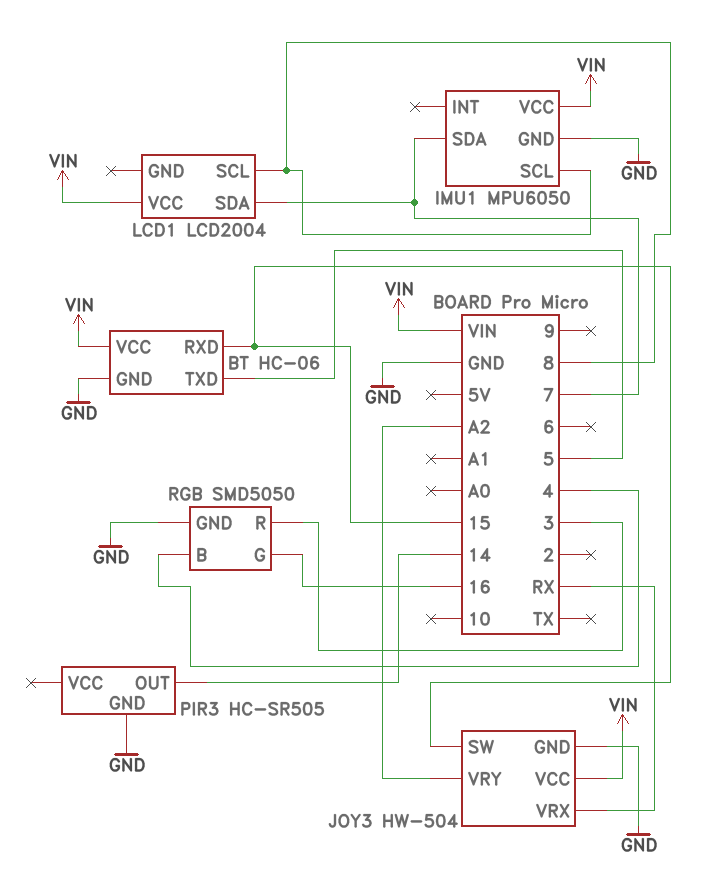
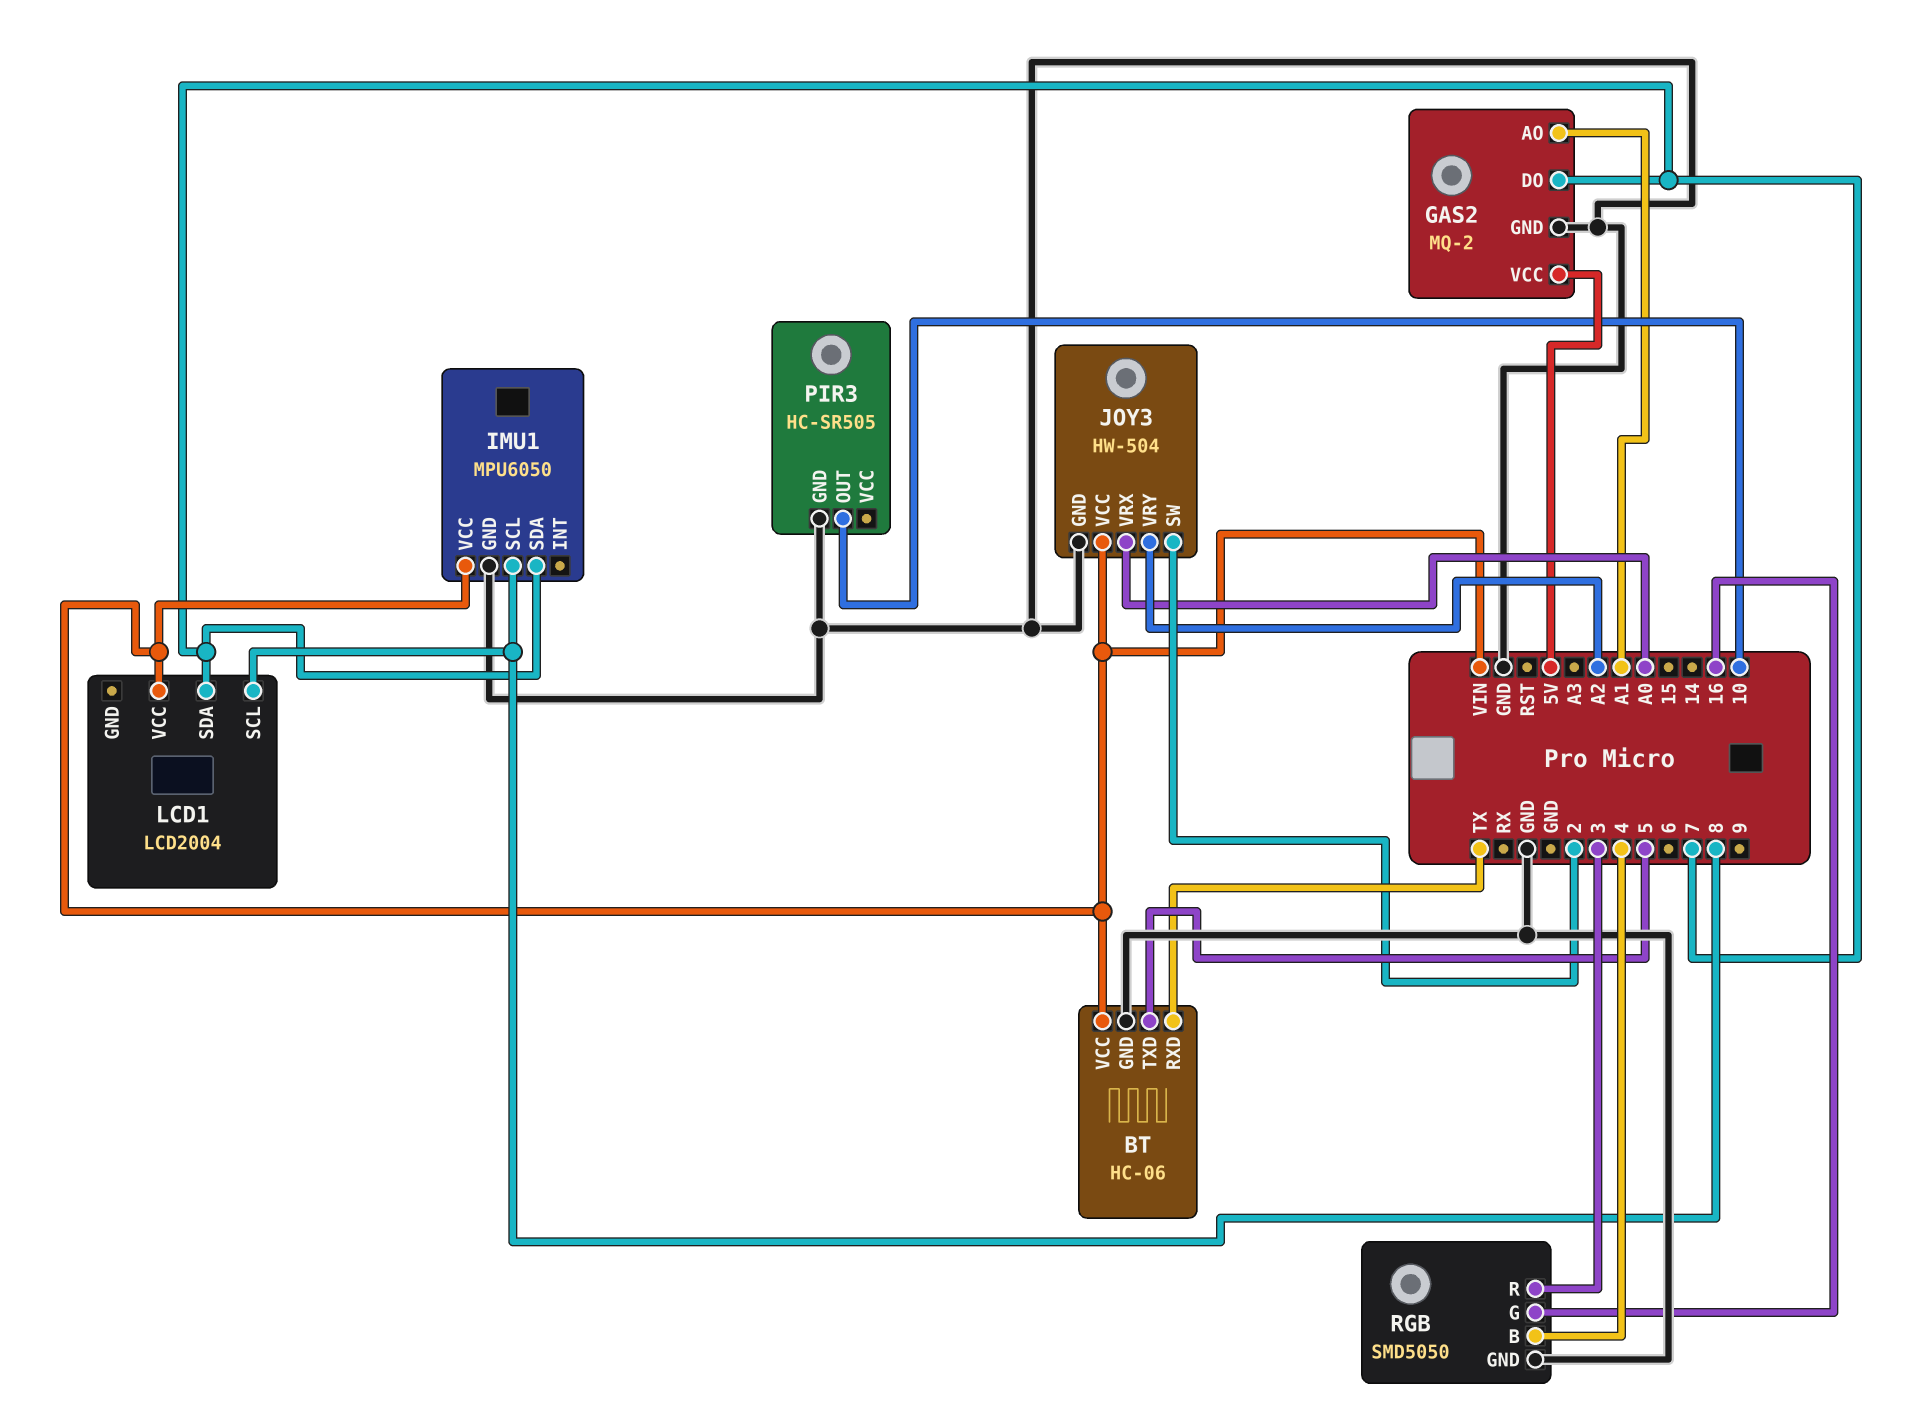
BT pin RXD: 15 -> TX
GAS2: none -> MQ-2
GAS2 pin AO: none -> A1
GAS2 pin DO: none -> 7
GAS2 pin GND: none -> GND
GAS2 pin VCC: none -> 5V
JOY3 pin SW: 15 -> 2
JOY3 pin VRX: RX -> A0
PIR3 pin OUT: 14 -> 10

